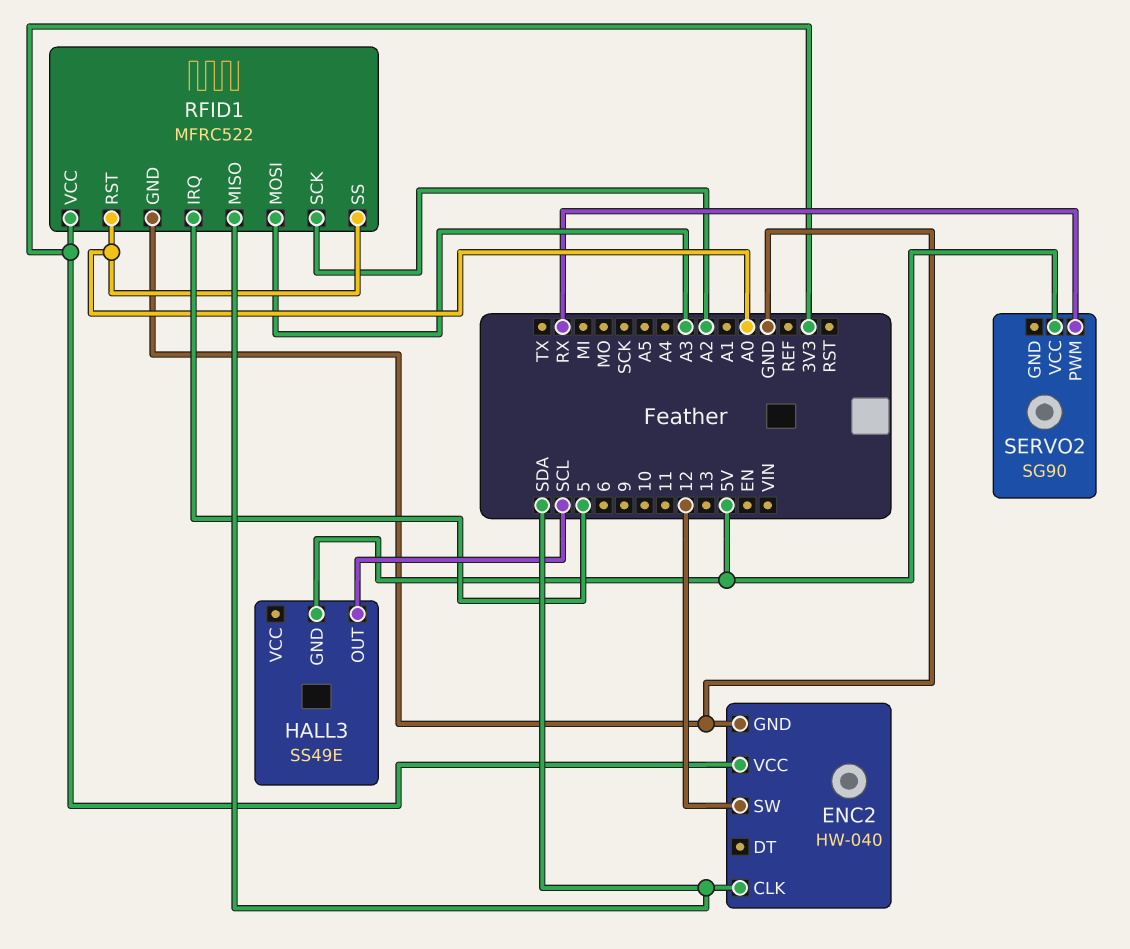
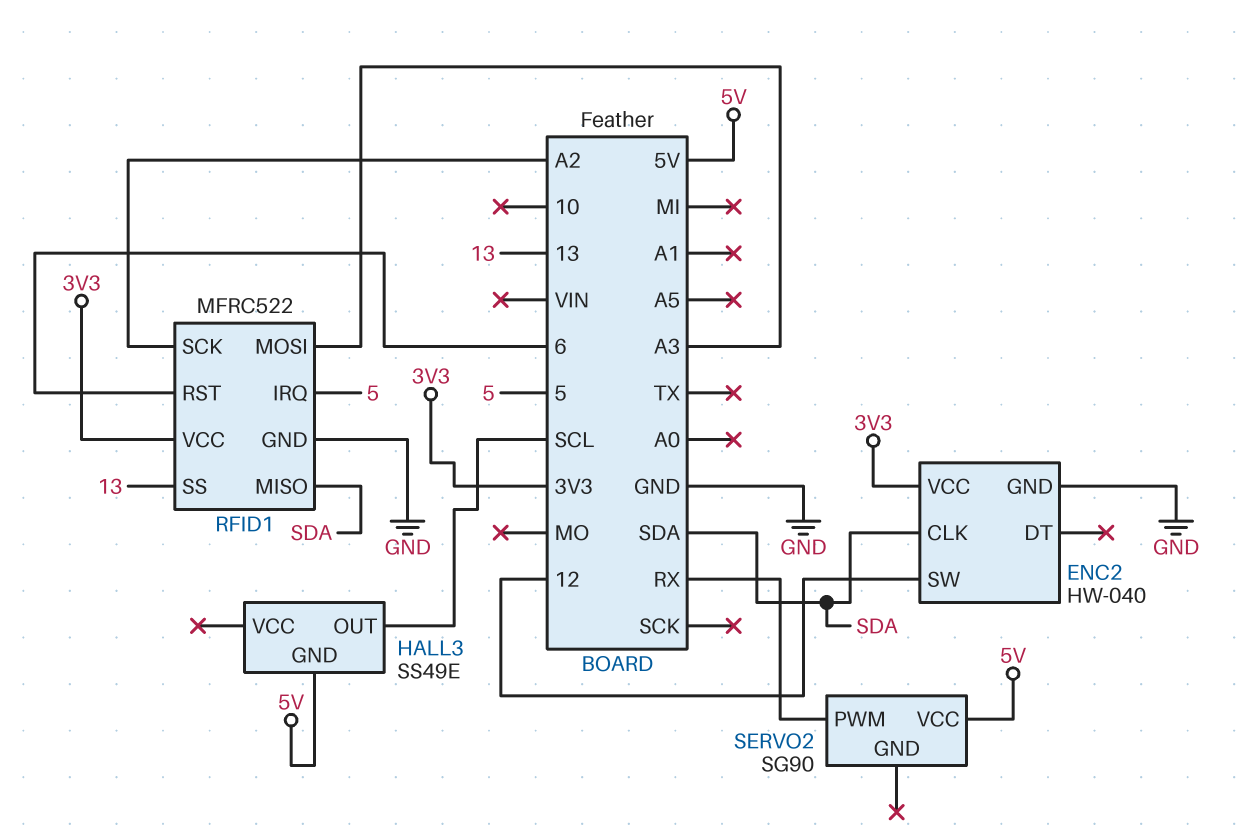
RFID1 pin RST: A0 -> 6
RFID1 pin SS: A0 -> 13

